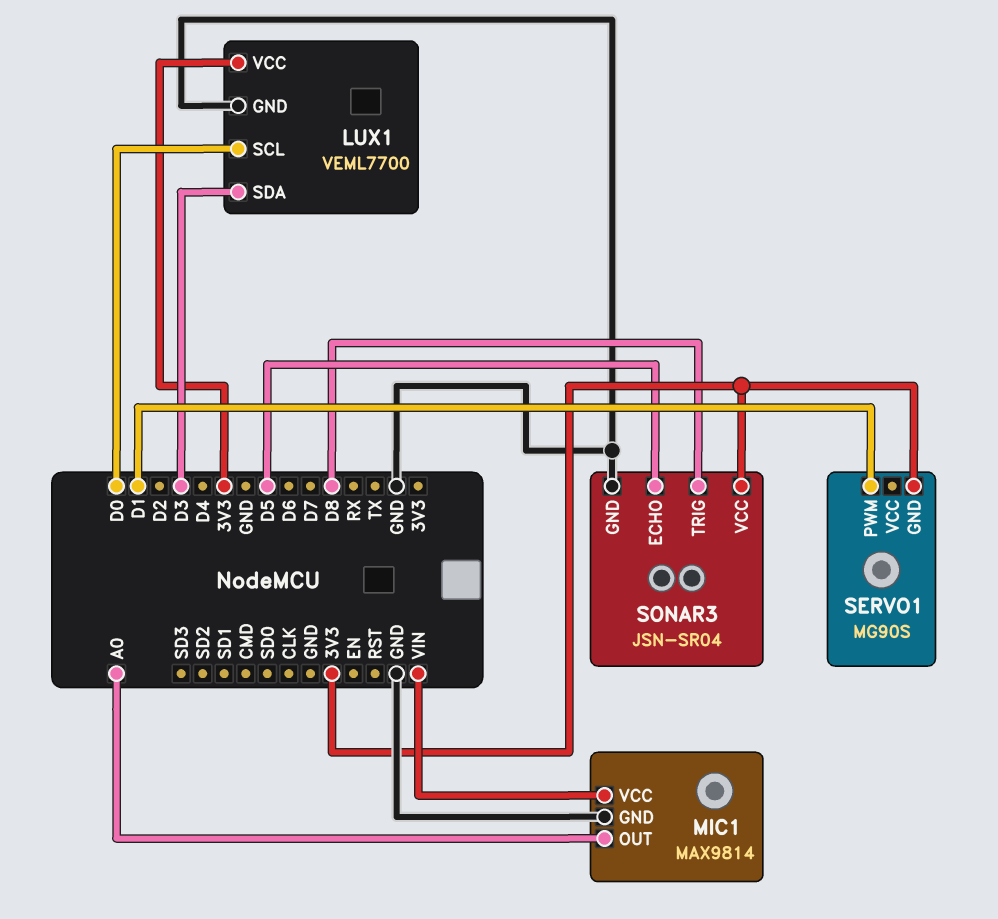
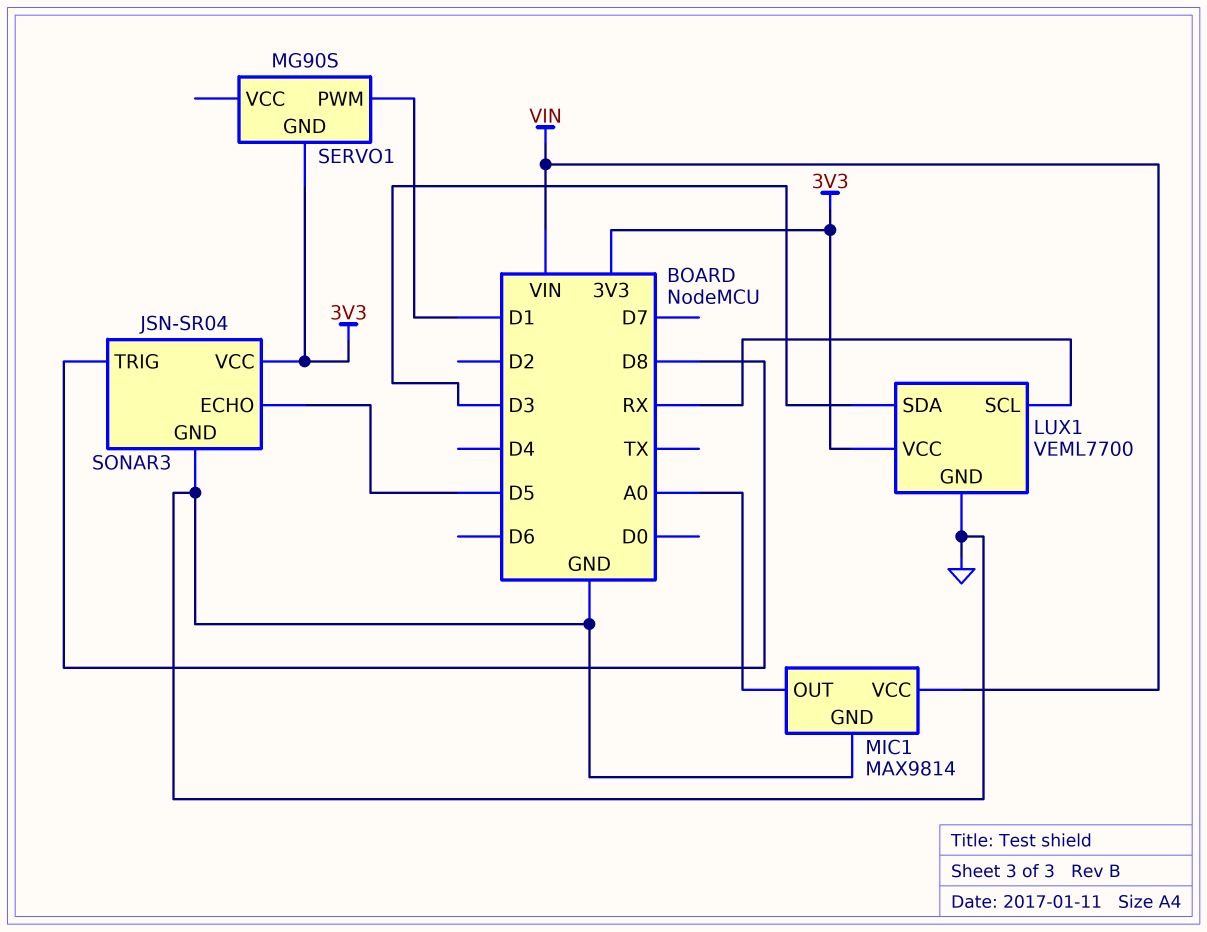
LUX1 pin SCL: D0 -> RX

